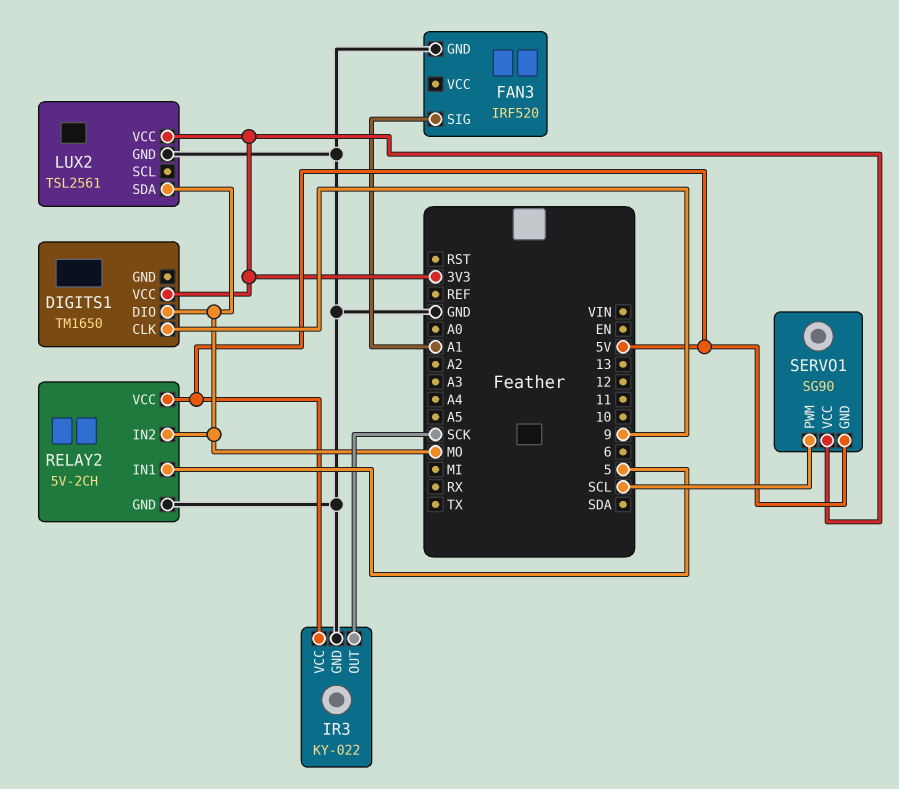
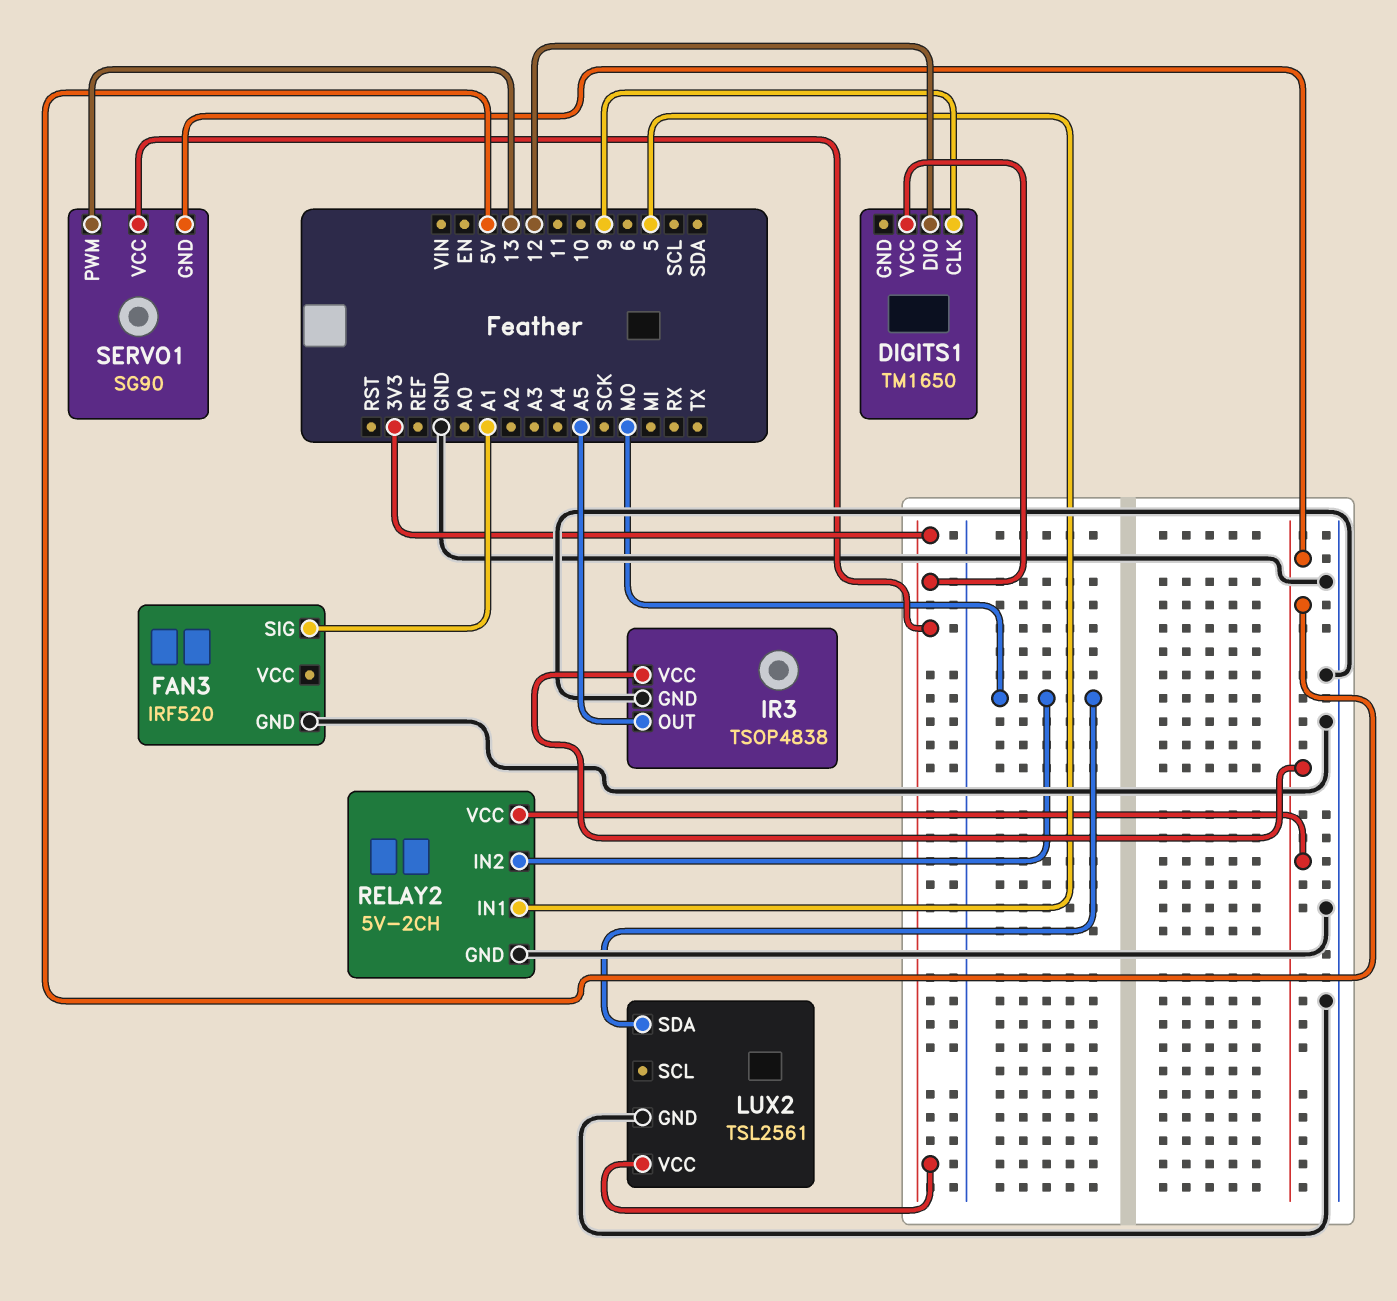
DIGITS1 pin DIO: MO -> 12
IR3: KY-022 -> TSOP4838
IR3 pin OUT: SCK -> A5
SERVO1 pin PWM: SCL -> 13

